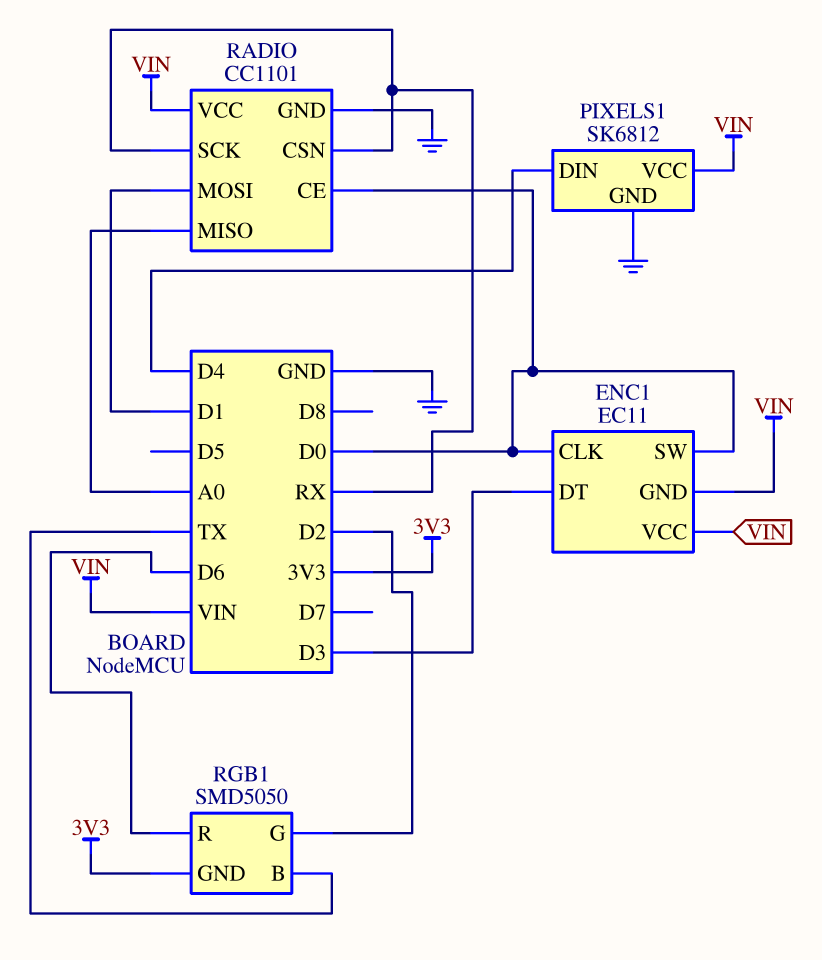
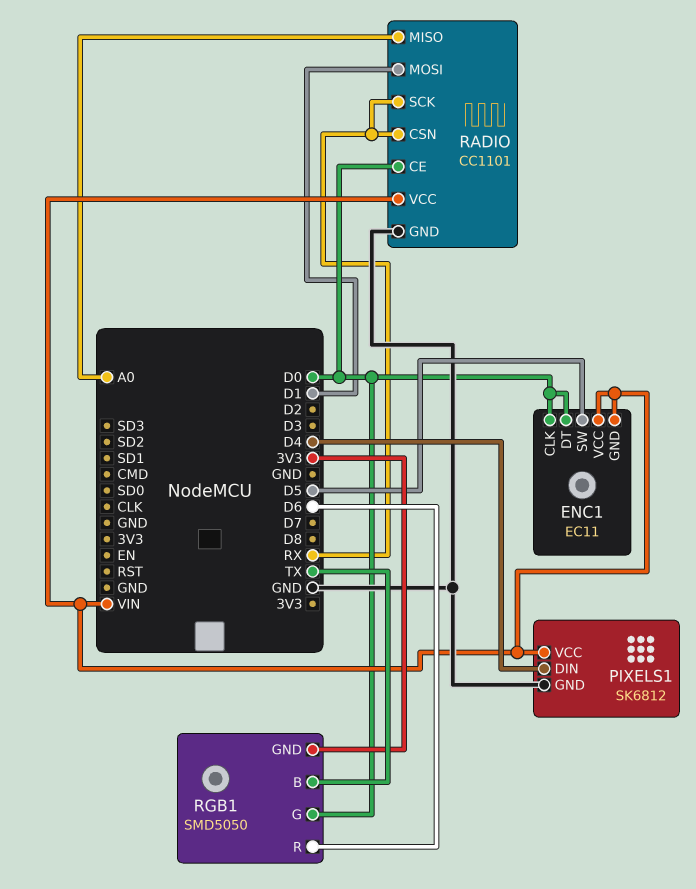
ENC1 pin DT: D3 -> D0
ENC1 pin SW: D0 -> D5
RGB1 pin G: D2 -> D0

